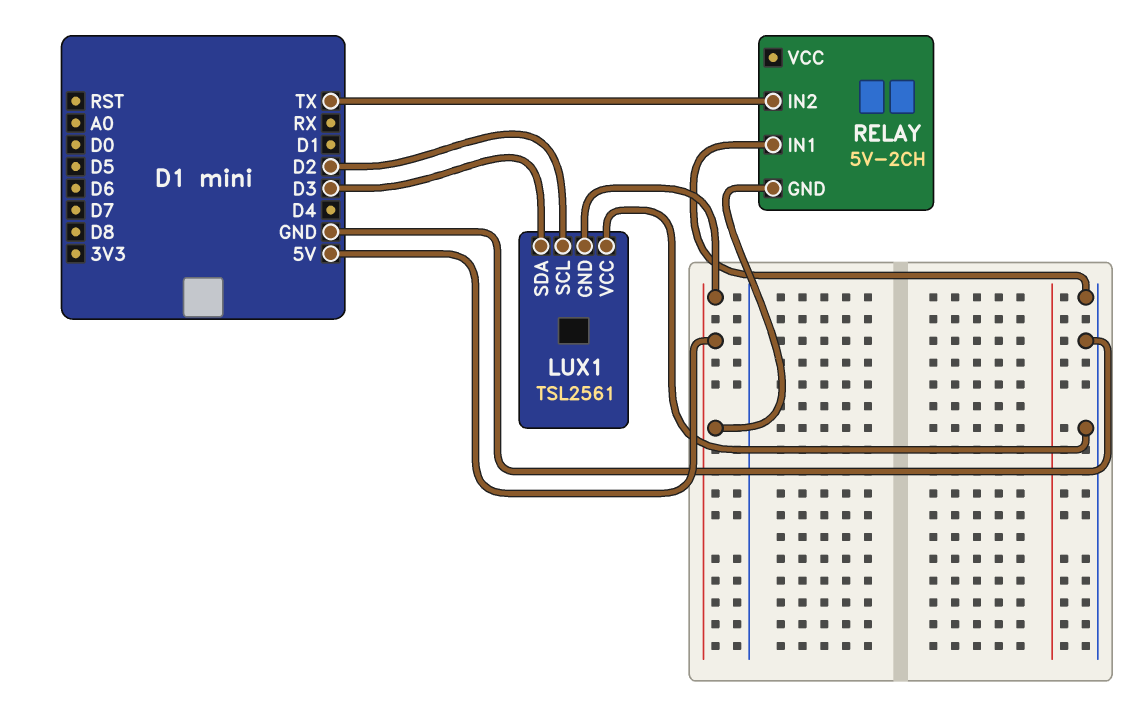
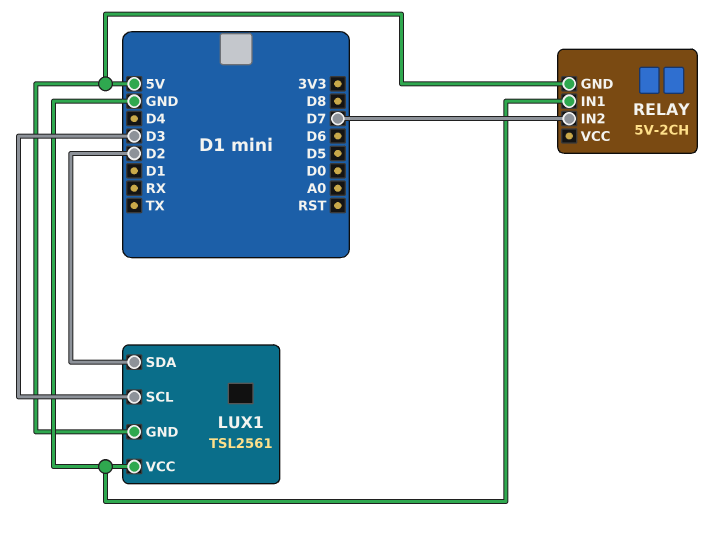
LUX1 pin SCL: D2 -> D3
LUX1 pin SDA: D3 -> D2
RELAY pin IN2: TX -> D7

